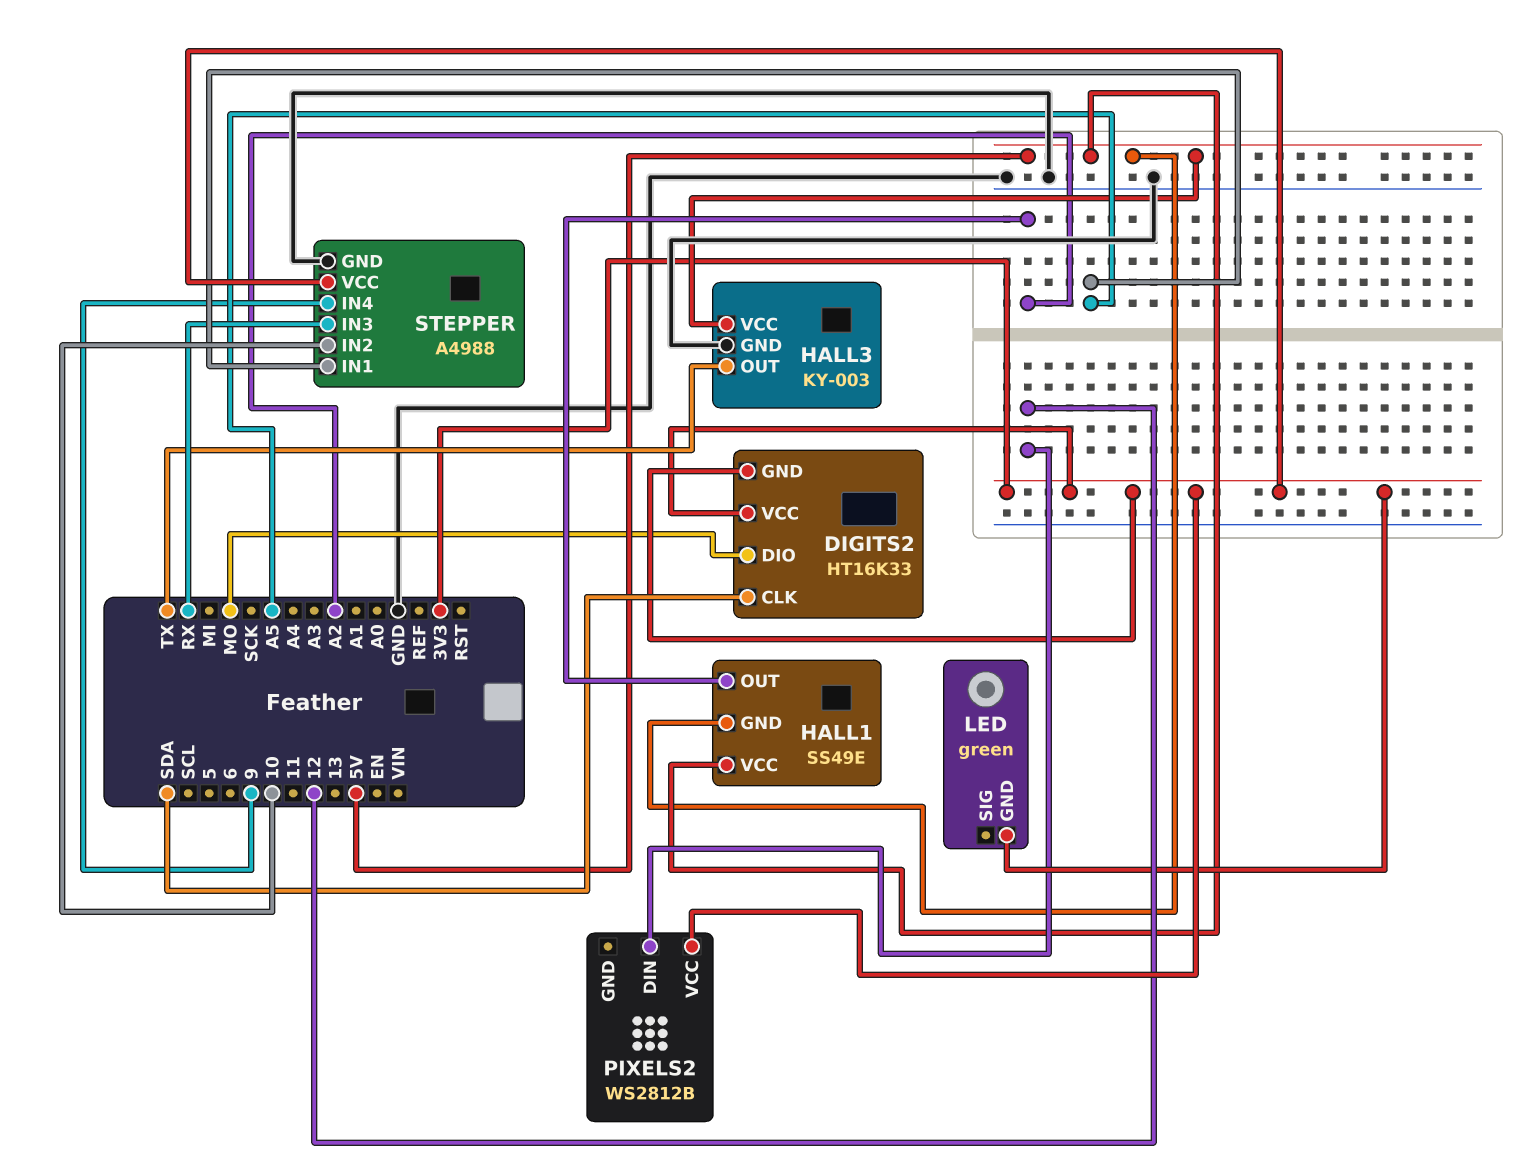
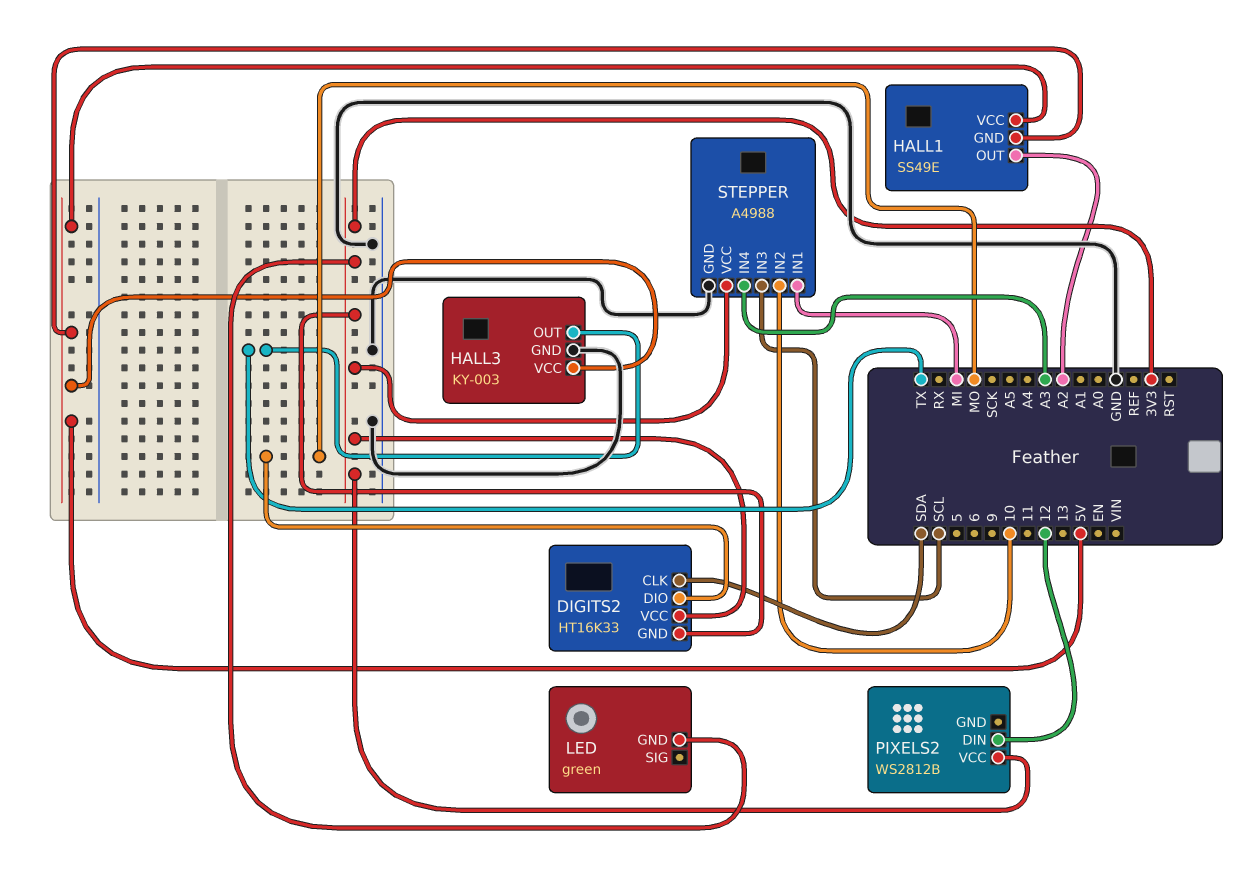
STEPPER pin IN1: A5 -> MI
STEPPER pin IN3: RX -> SCL
STEPPER pin IN4: 9 -> A3

